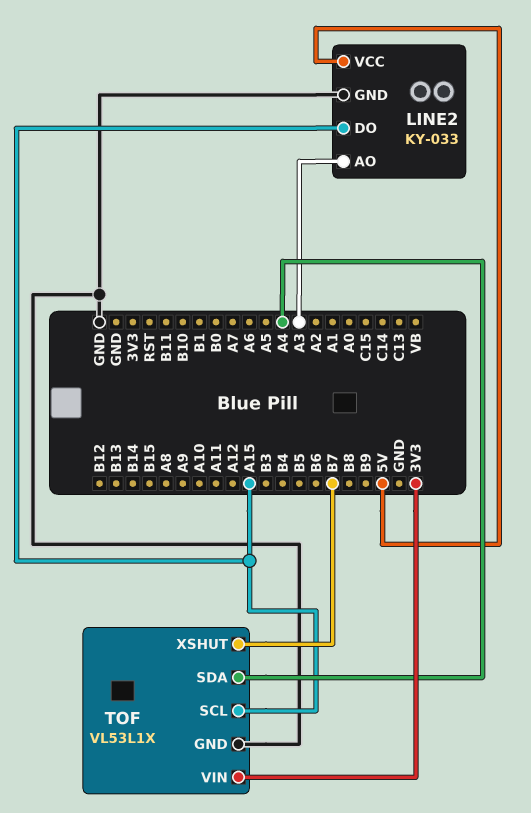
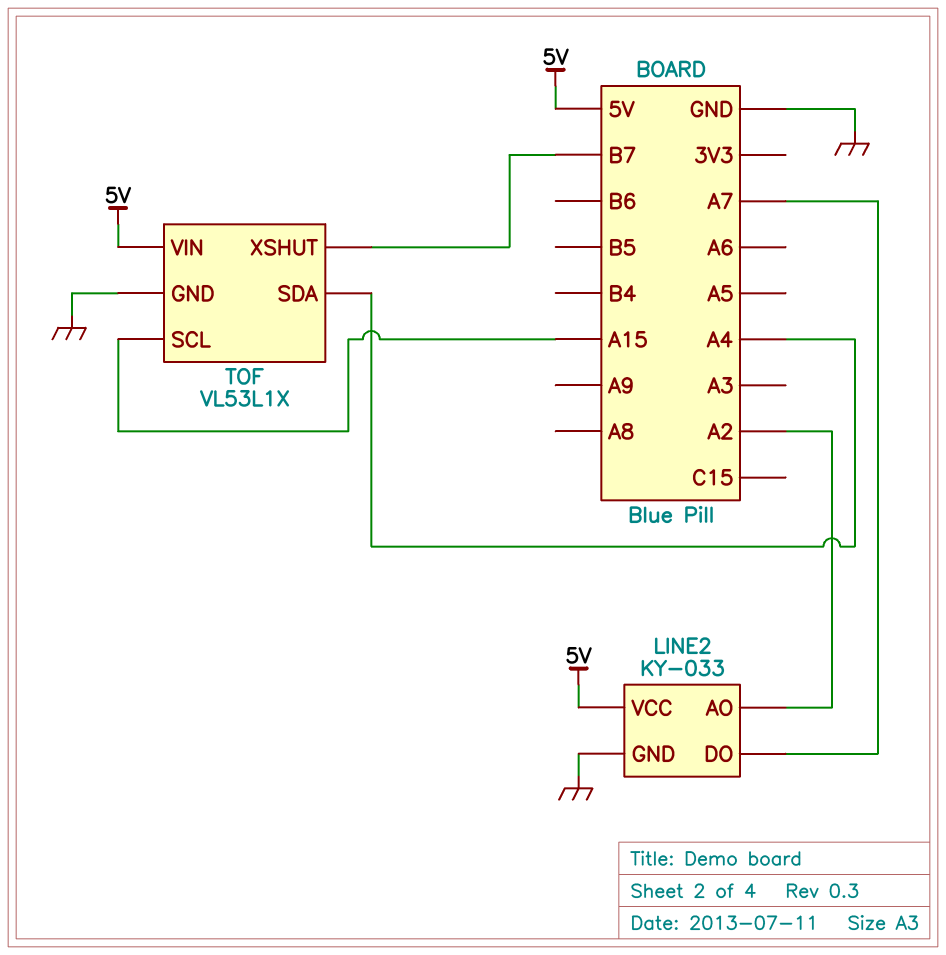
LINE2 pin AO: A3 -> A2
LINE2 pin DO: A15 -> A7
TOF pin VIN: 3V3 -> 5V

